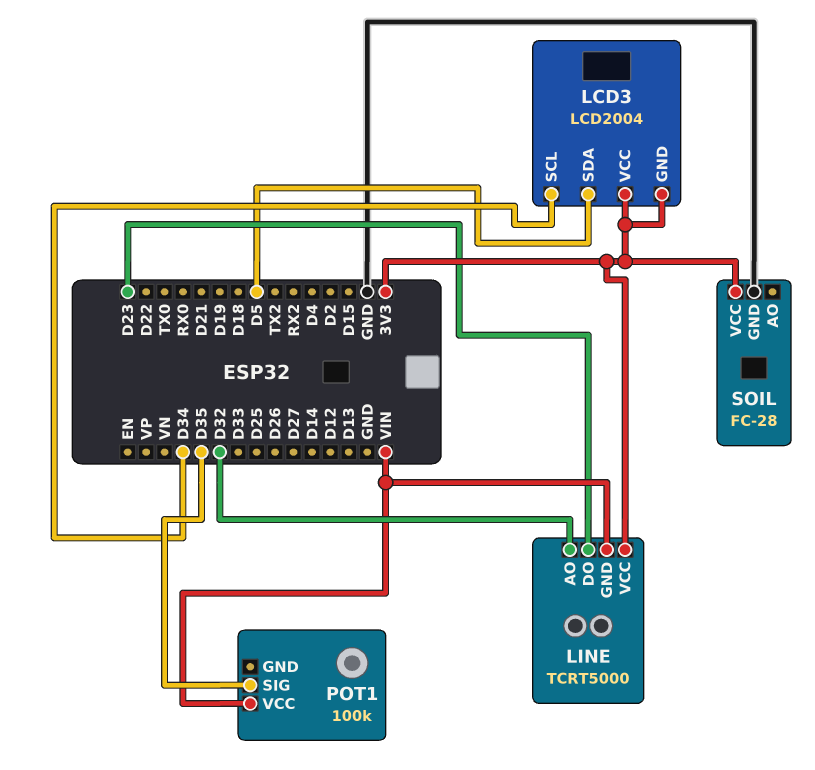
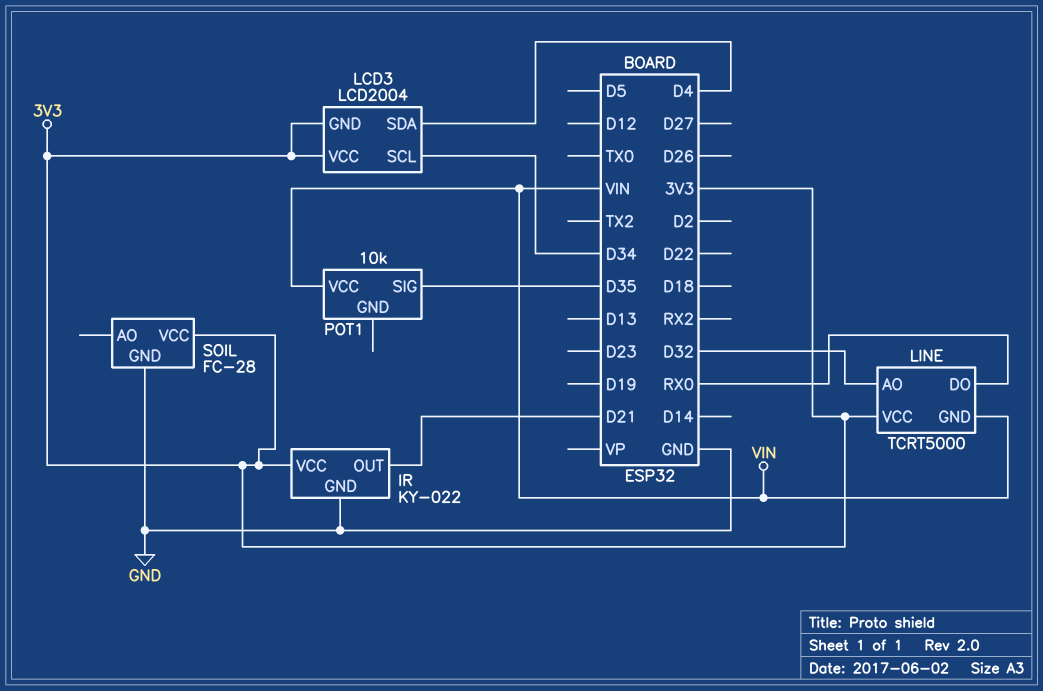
IR: none -> KY-022
IR pin GND: none -> GND
IR pin OUT: none -> D21
IR pin VCC: none -> 3V3
LCD3 pin SDA: D5 -> D4
LINE pin DO: D23 -> RX0
POT1: 100k -> 10k

